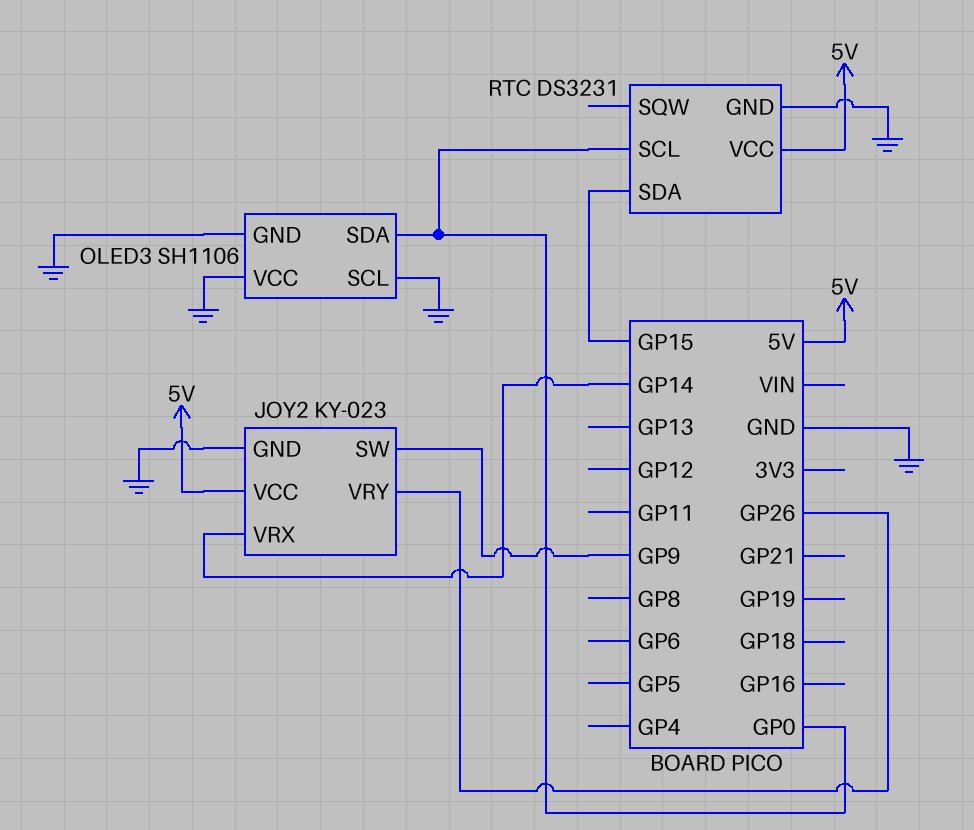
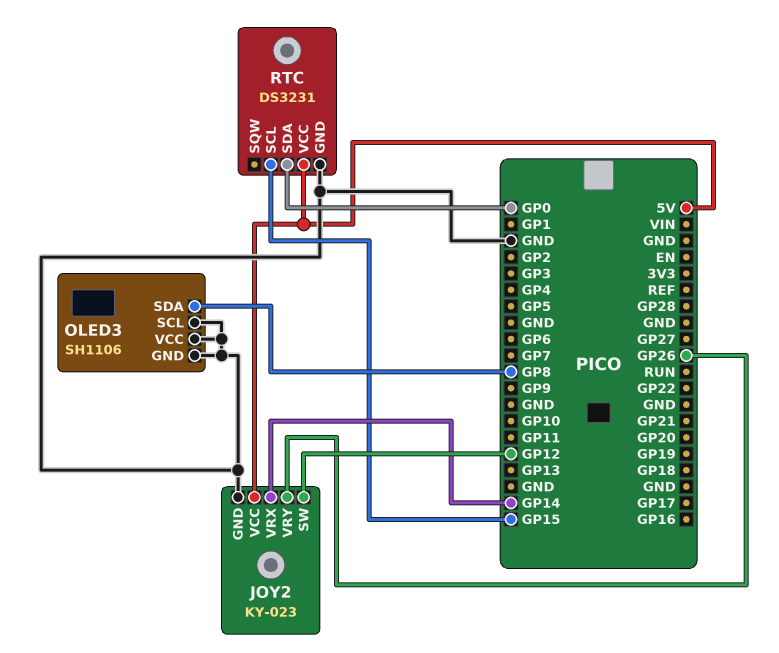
JOY2 pin SW: GP9 -> GP12
OLED3 pin SDA: GP0 -> GP8
RTC pin SCL: GP0 -> GP15
RTC pin SDA: GP15 -> GP0

